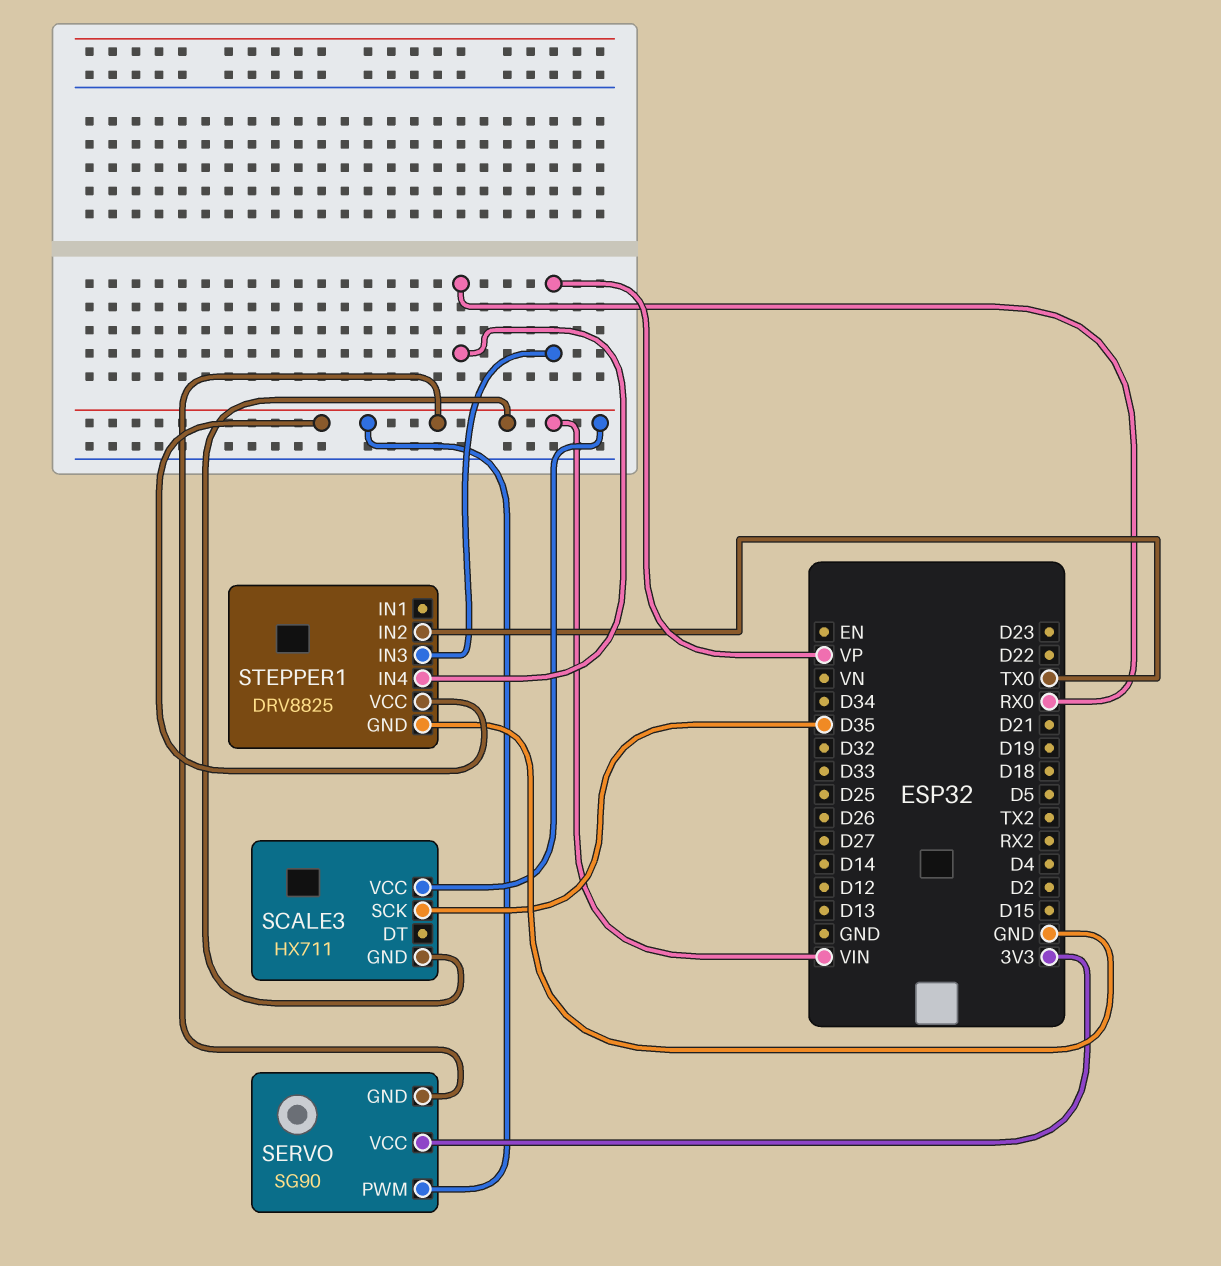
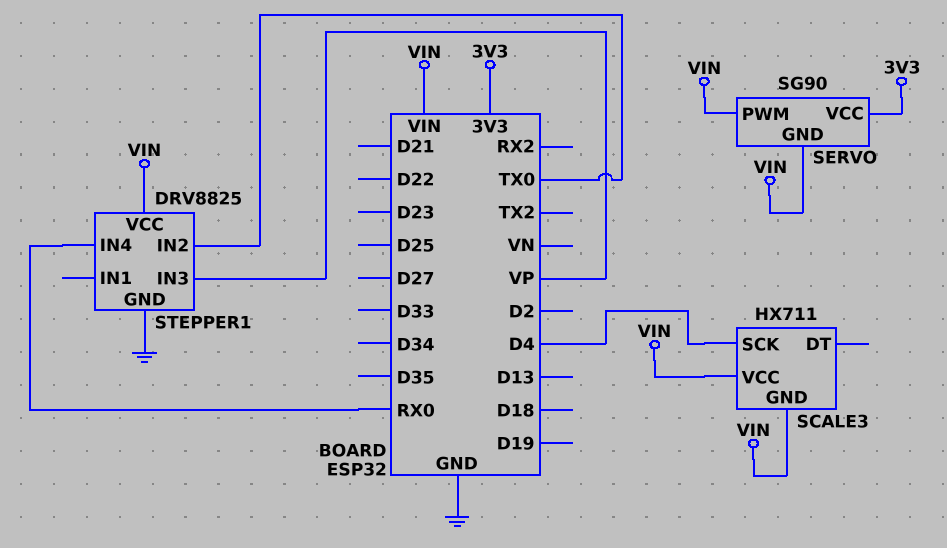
SCALE3 pin SCK: D35 -> D4

